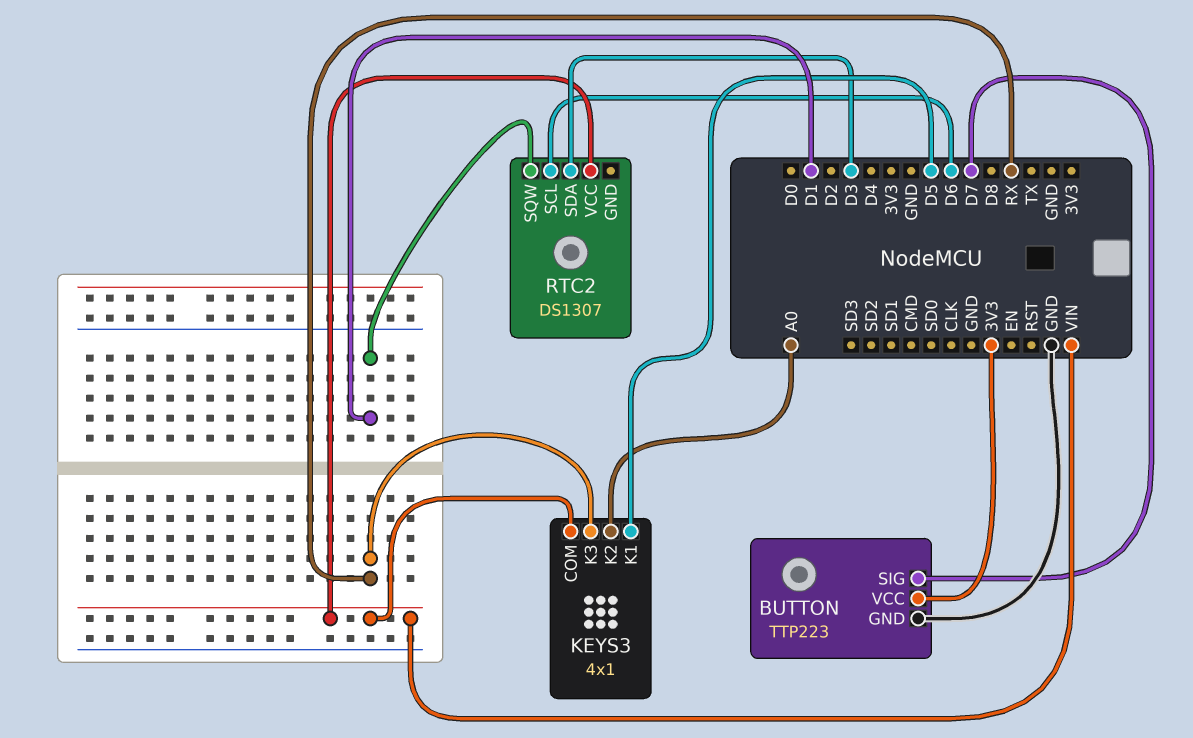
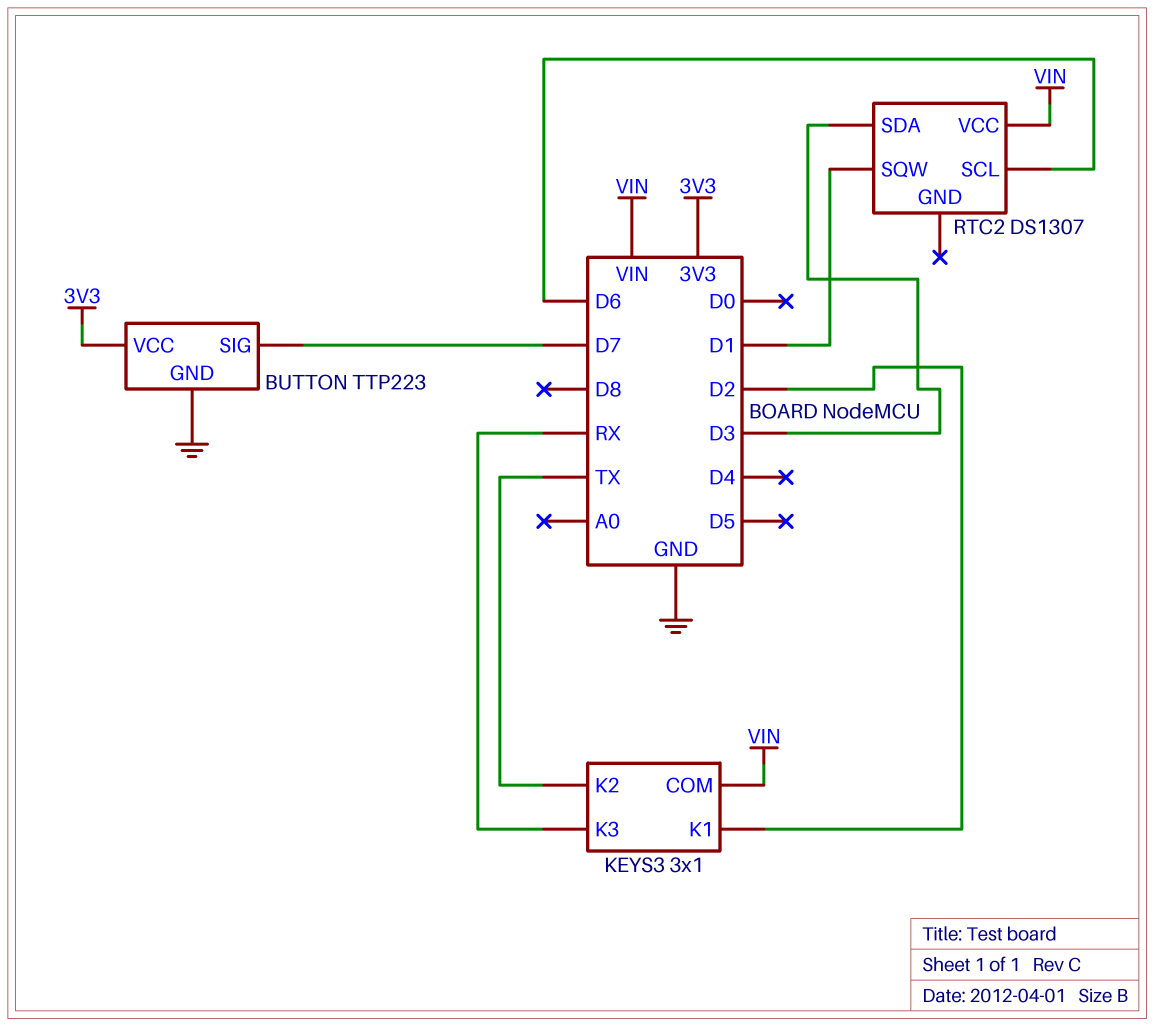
KEYS3: 4x1 -> 3x1
KEYS3 pin K1: D5 -> D2
KEYS3 pin K2: A0 -> TX

